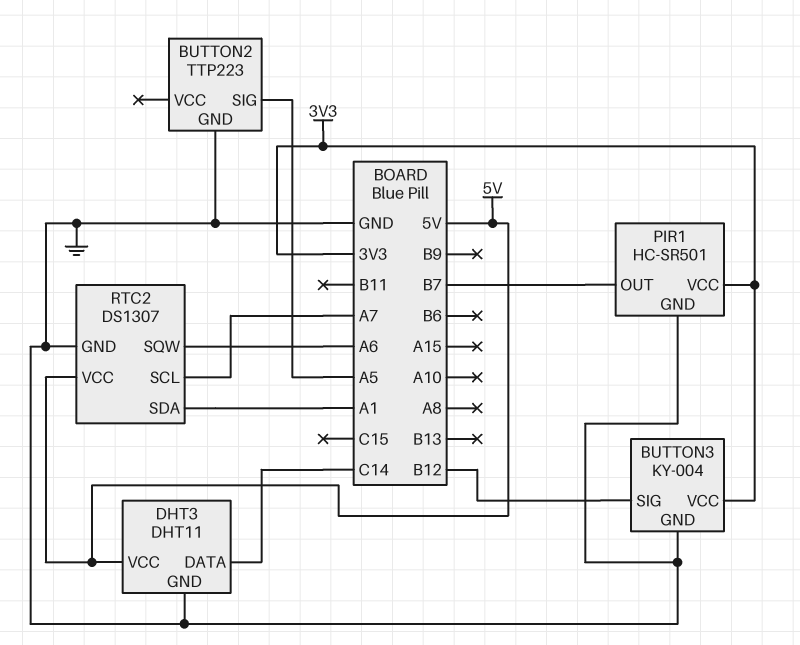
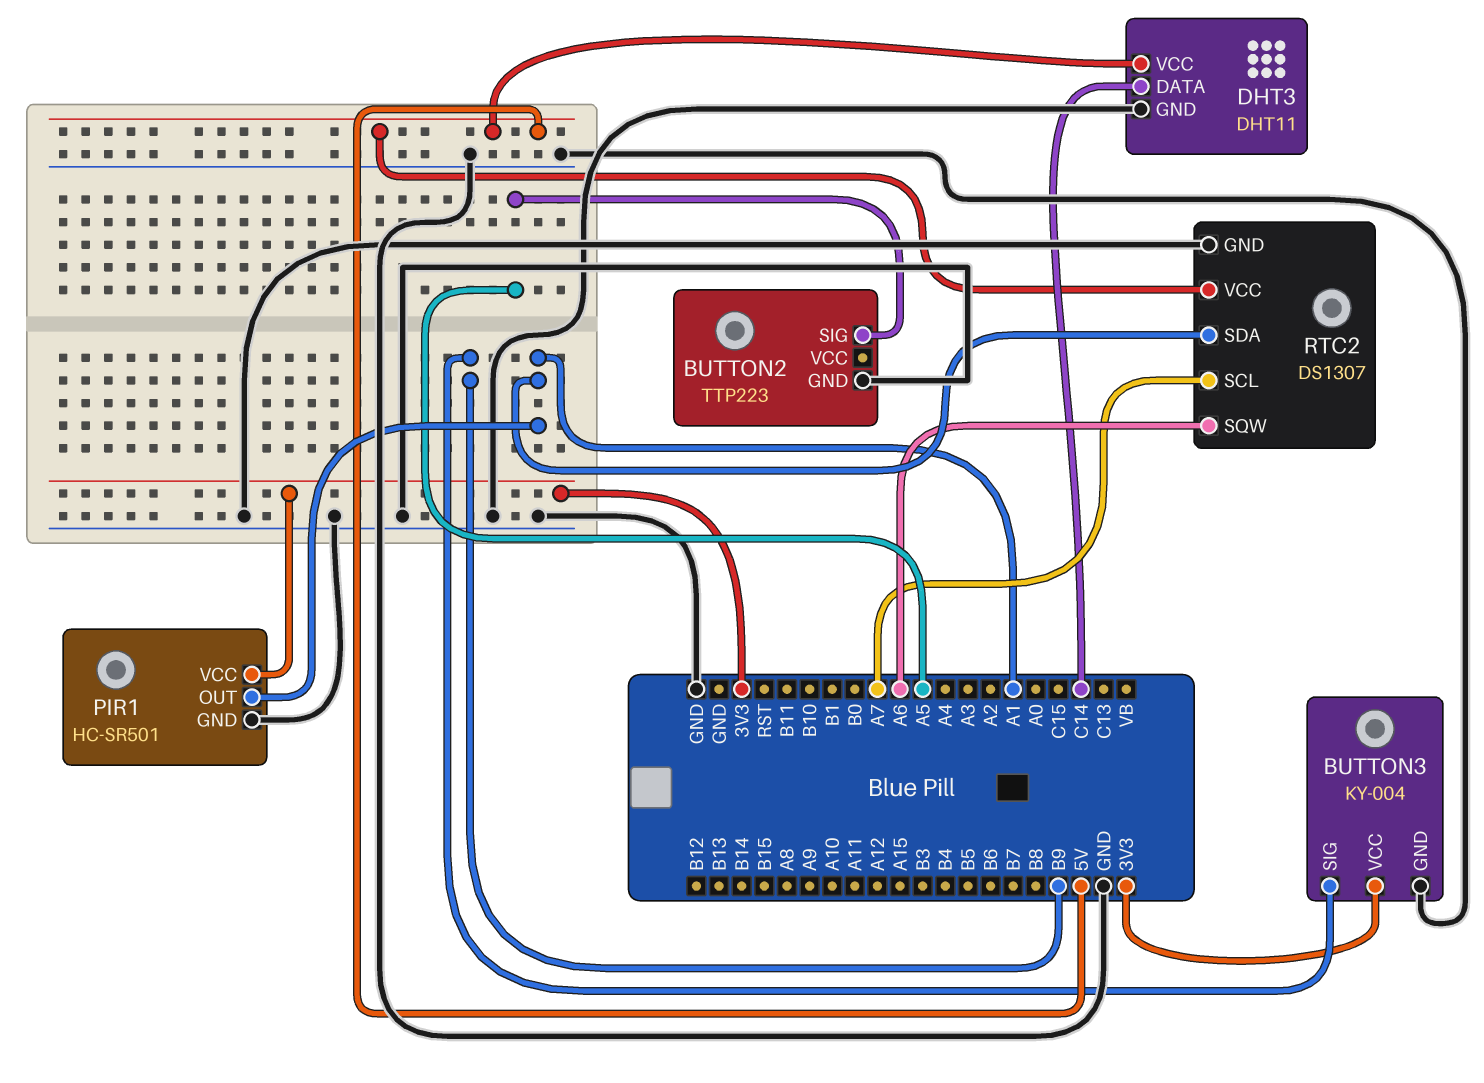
BUTTON3 pin SIG: B12 -> B9
PIR1 pin OUT: B7 -> A1

